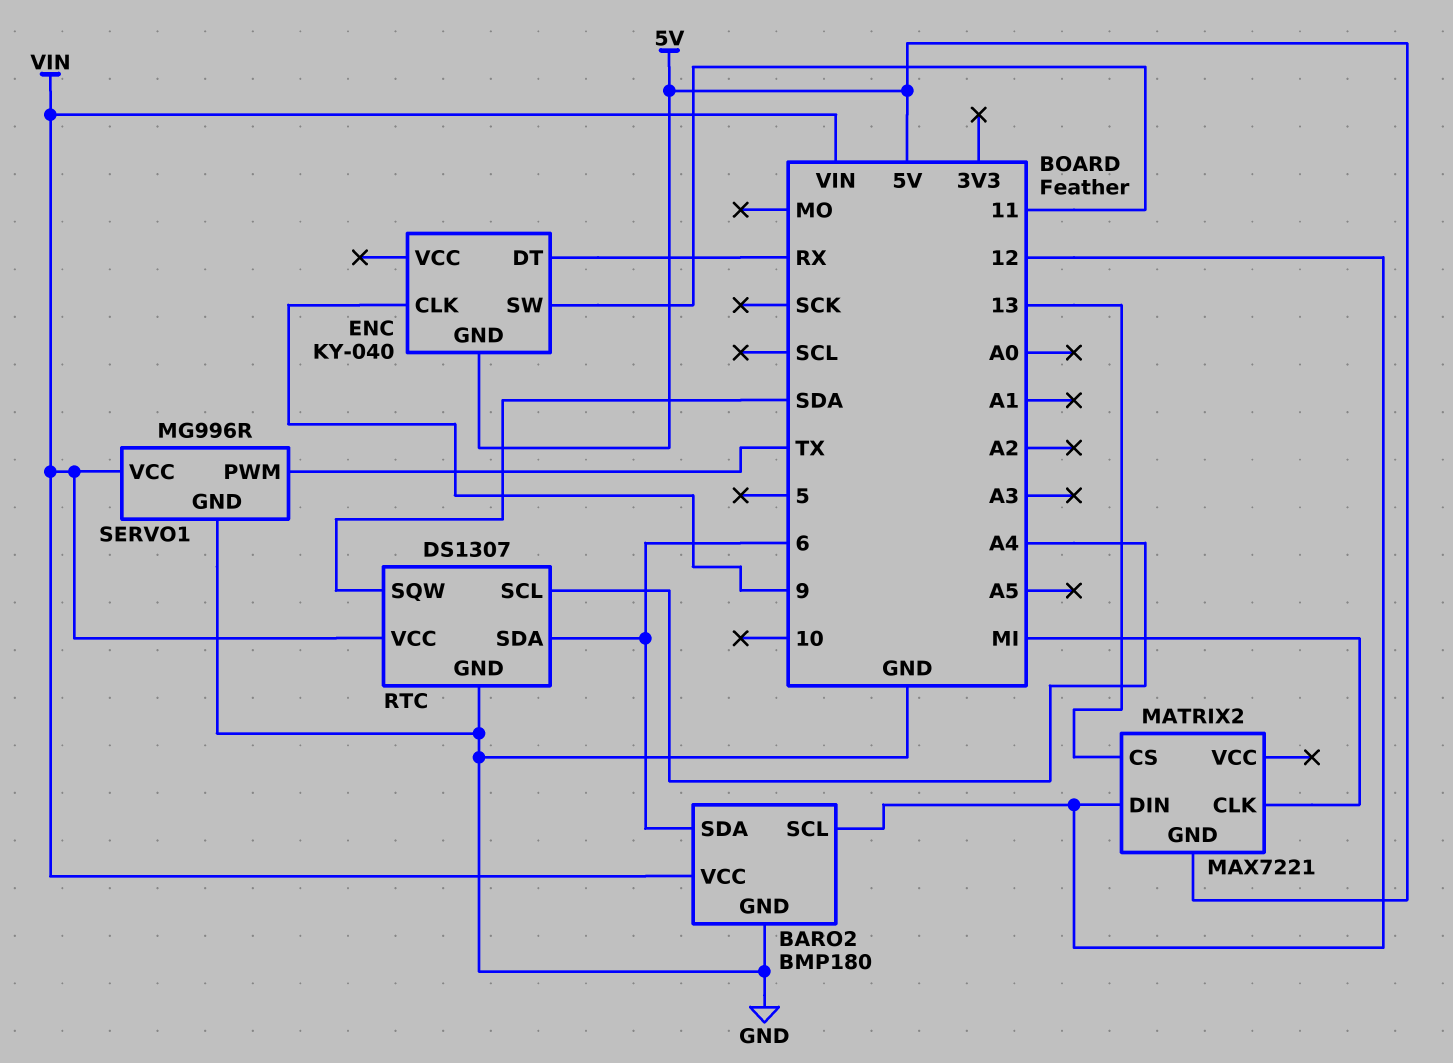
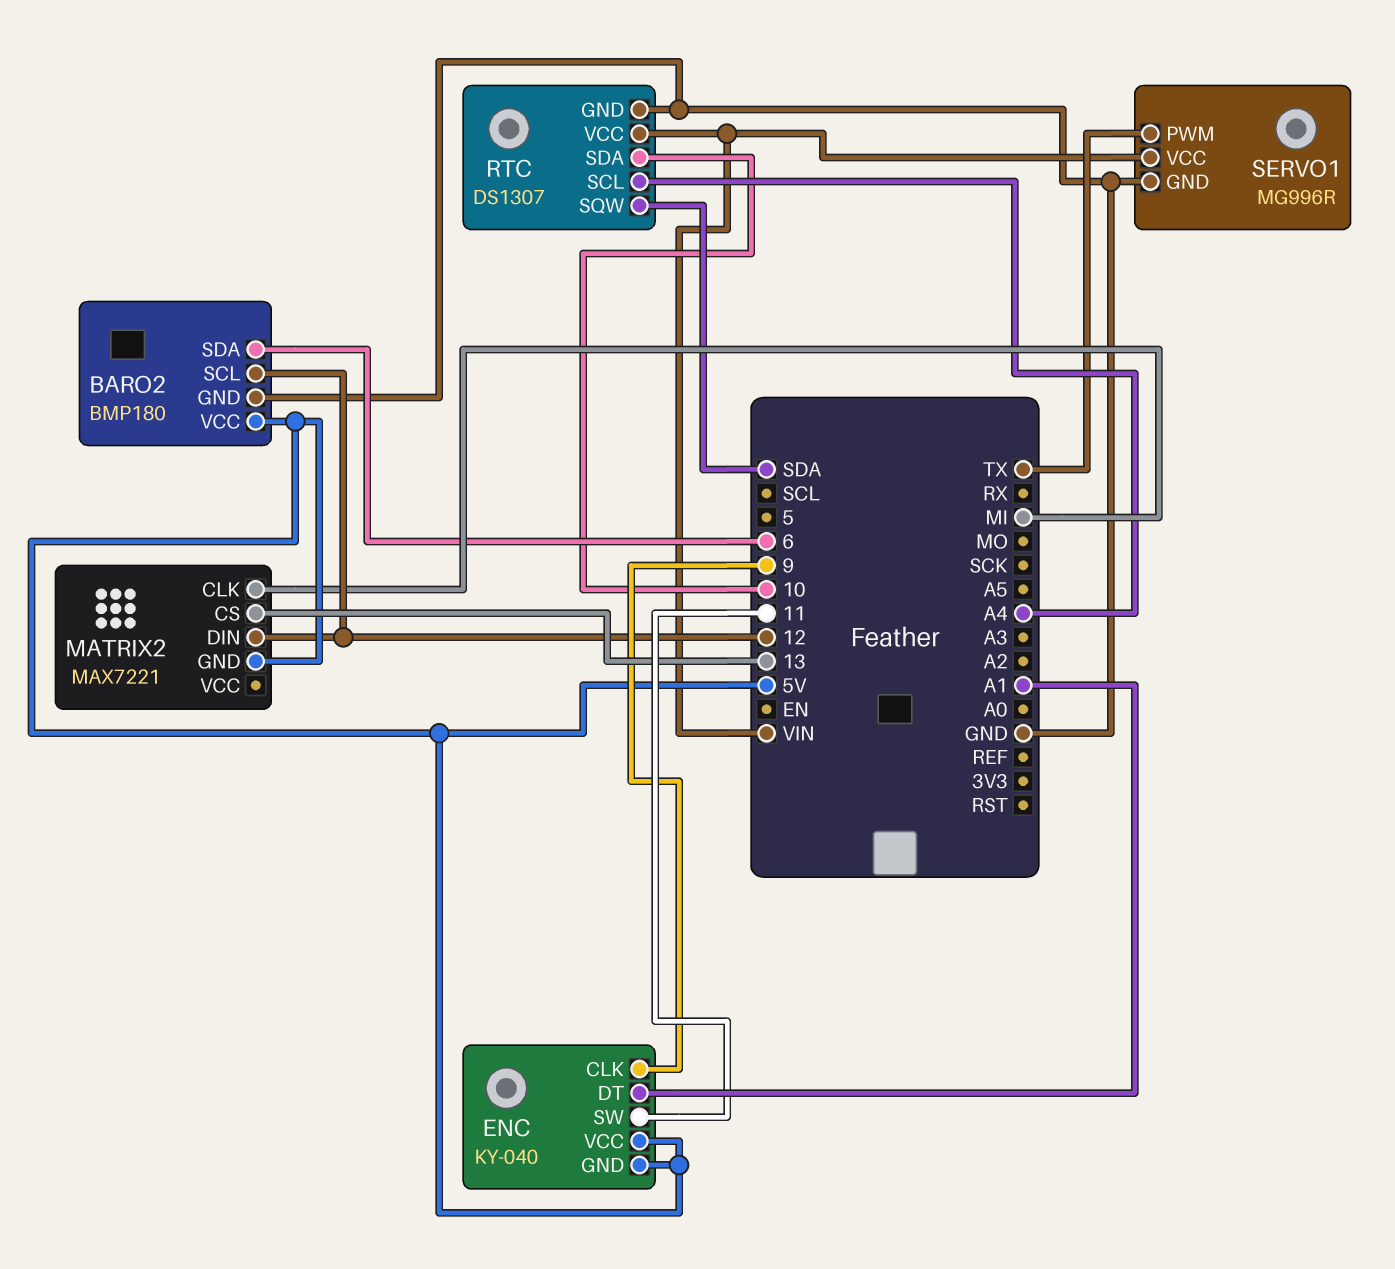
BARO2 pin VCC: VIN -> 5V
ENC pin DT: RX -> A1
ENC pin VCC: none -> 5V
RTC pin SDA: 6 -> 10

